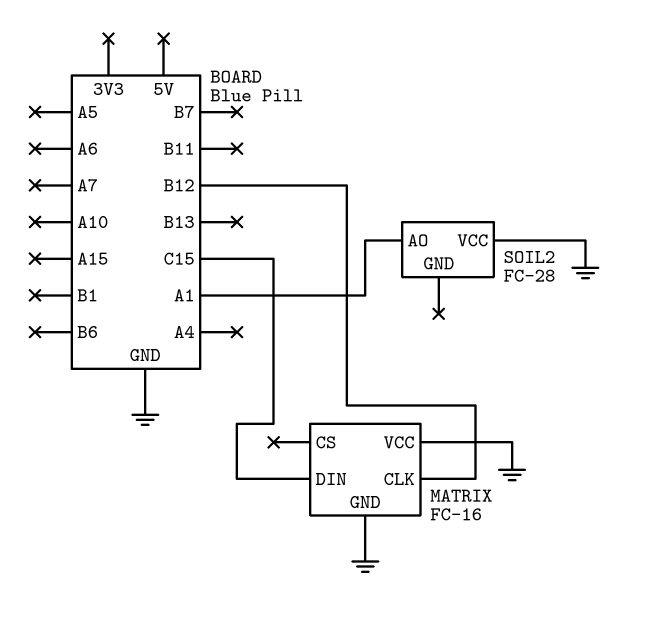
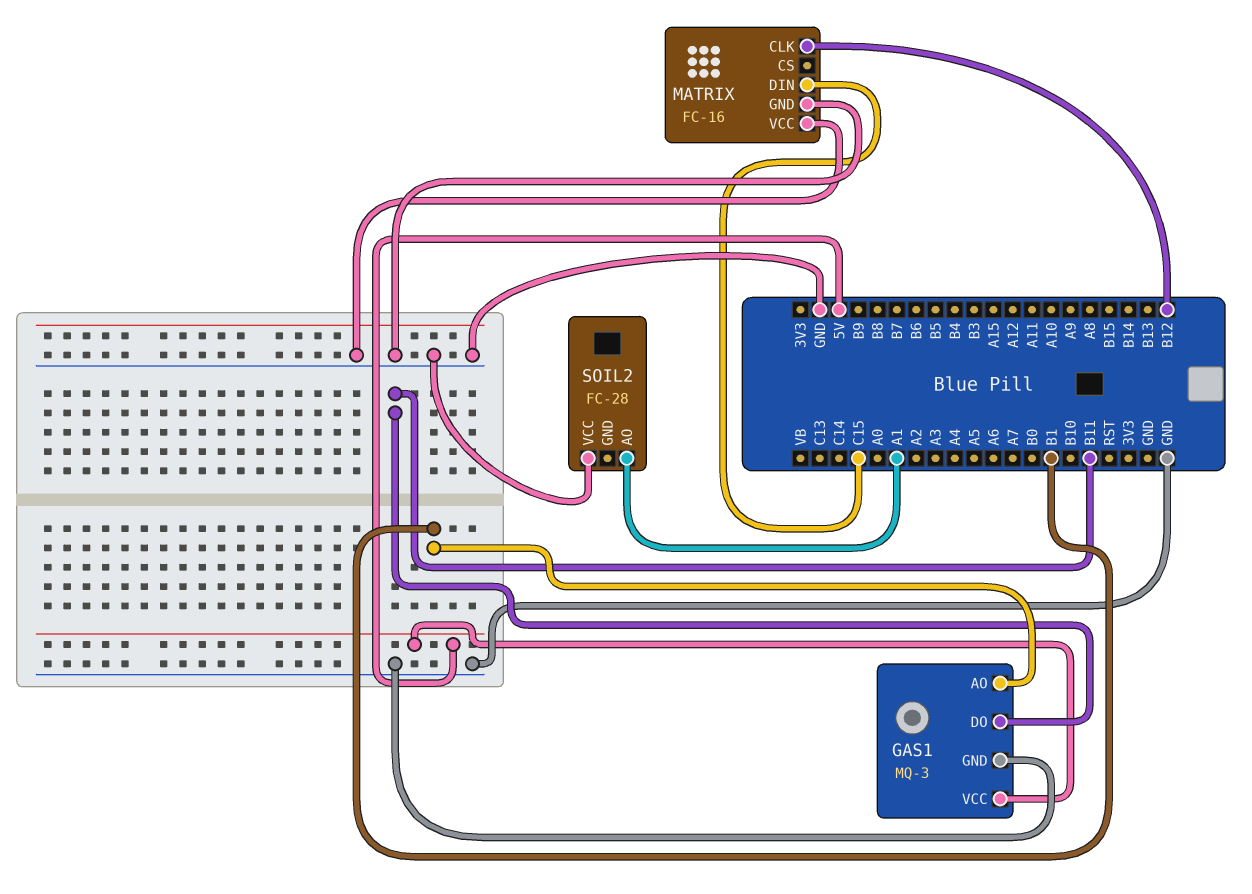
GAS1: none -> MQ-3
GAS1 pin AO: none -> B1
GAS1 pin DO: none -> B11
GAS1 pin GND: none -> GND
GAS1 pin VCC: none -> 5V

